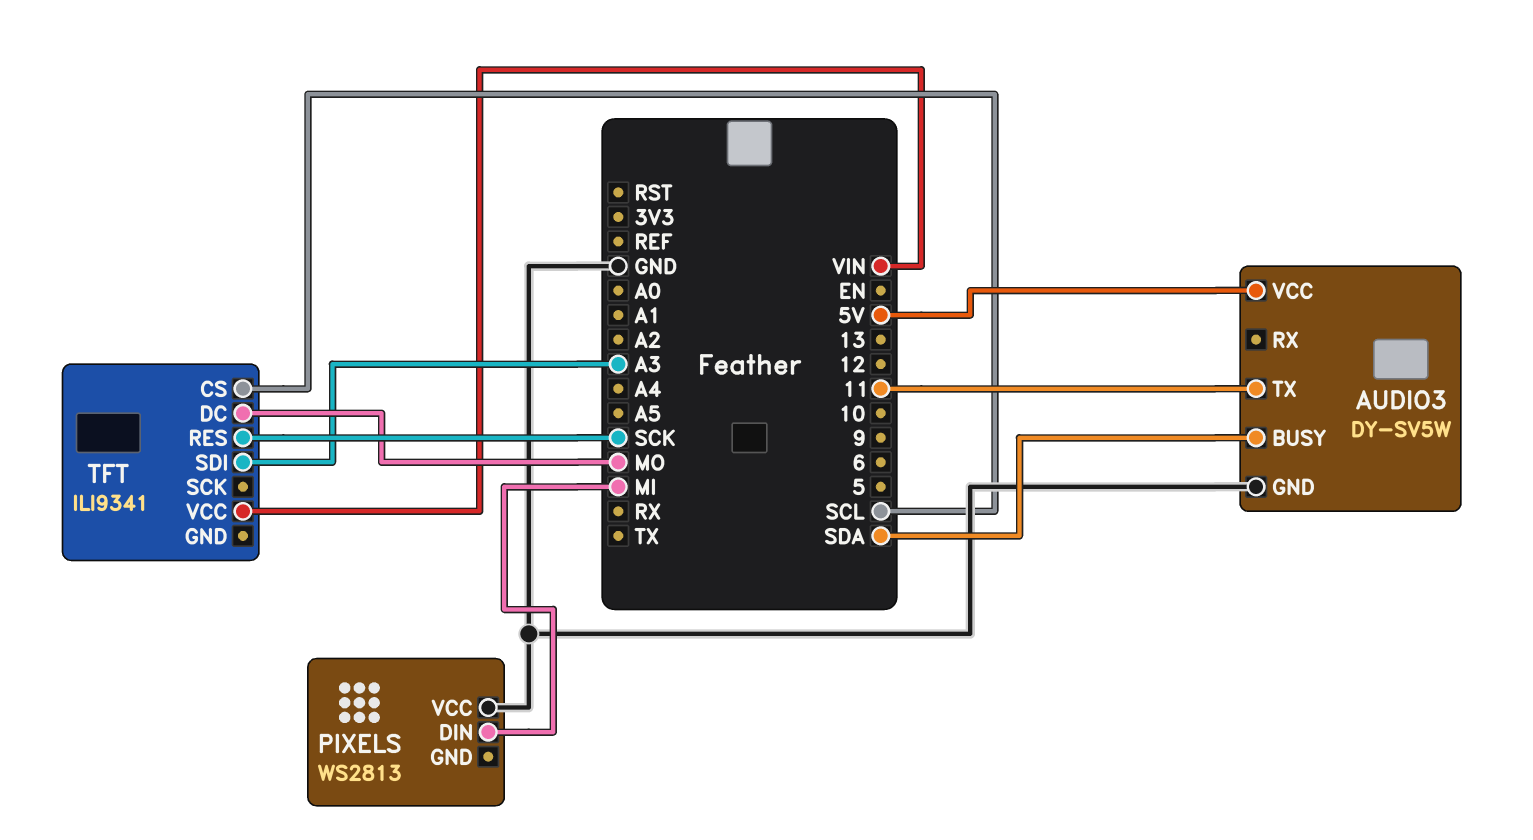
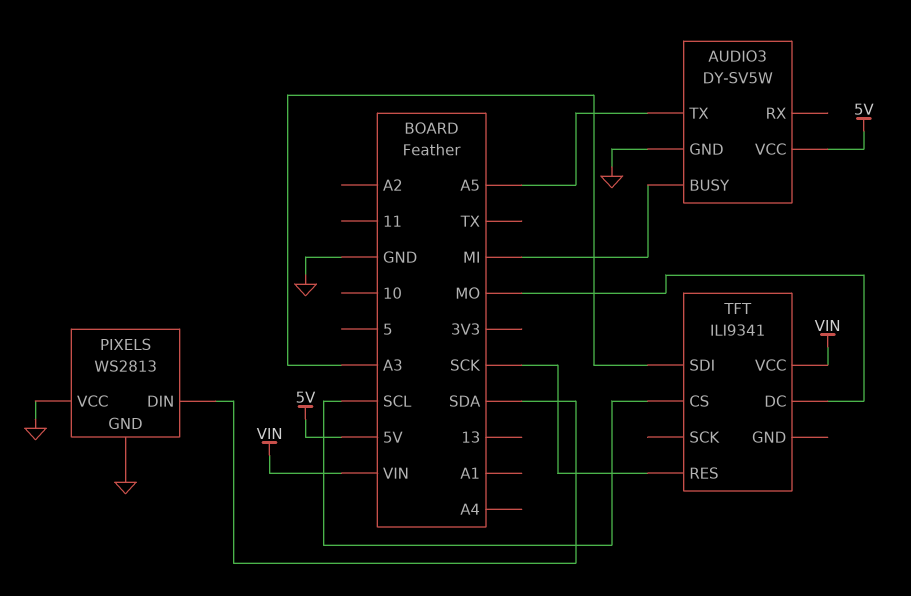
AUDIO3 pin BUSY: SDA -> MI
AUDIO3 pin TX: 11 -> A5
PIXELS pin DIN: MI -> SDA
PIXELS pin GND: none -> GND

